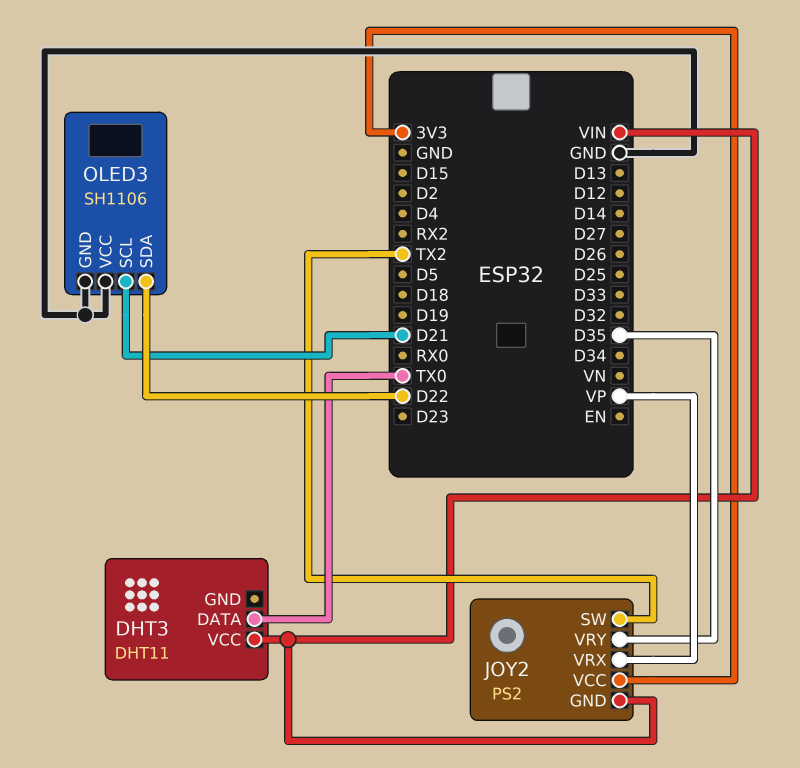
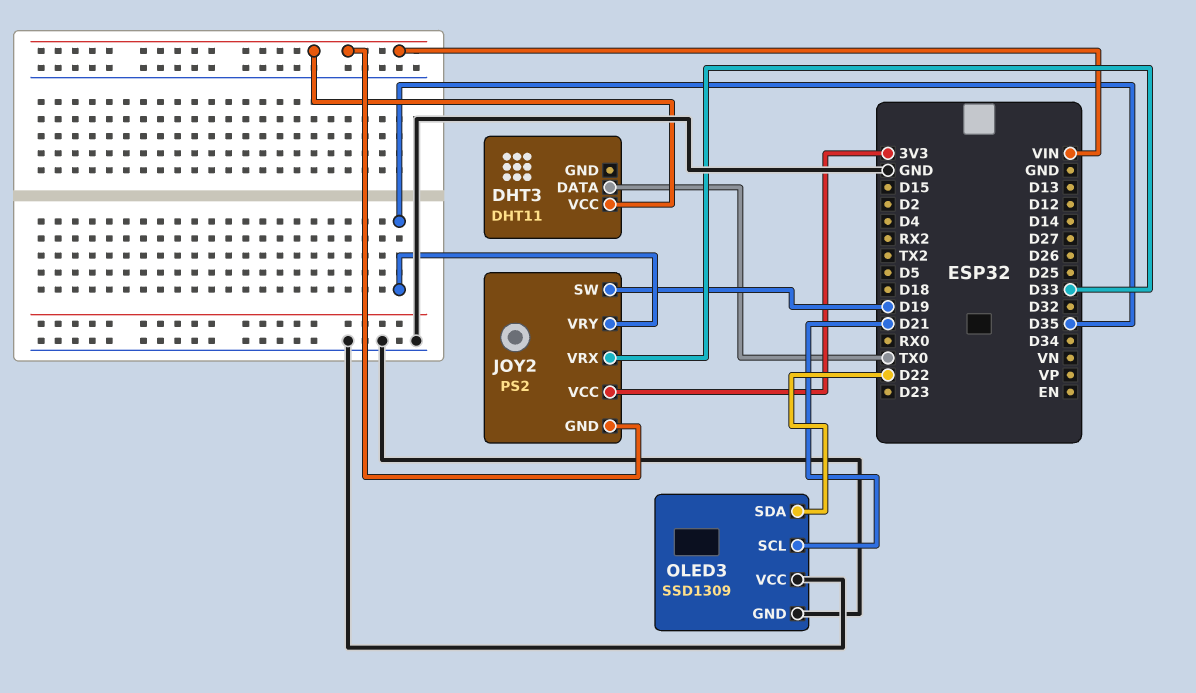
JOY2 pin SW: TX2 -> D19
JOY2 pin VRX: VP -> D33
OLED3: SH1106 -> SSD1309

